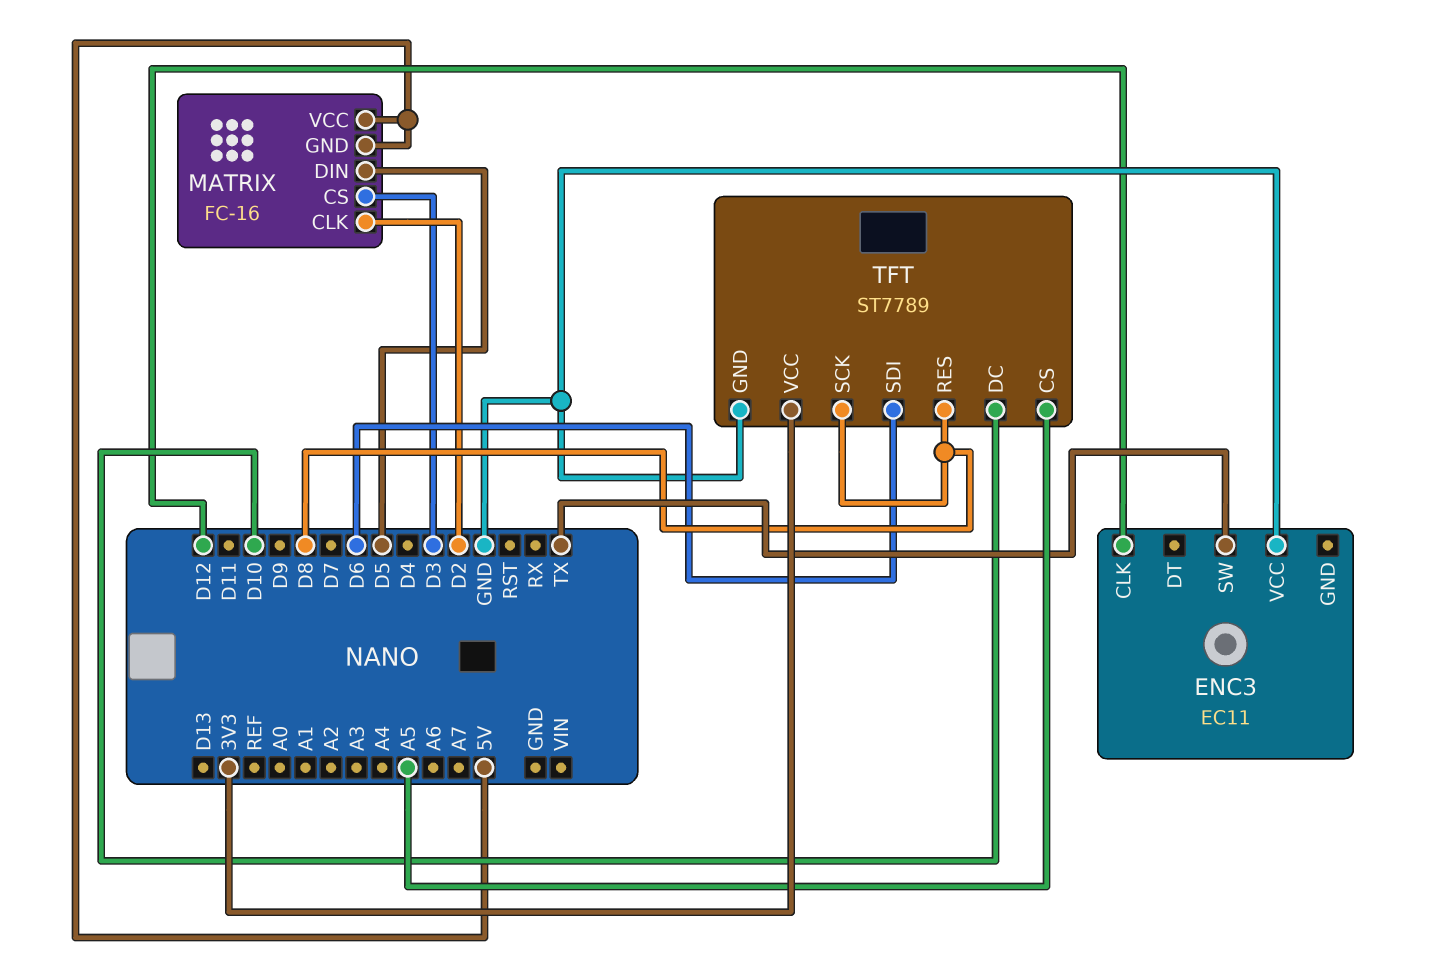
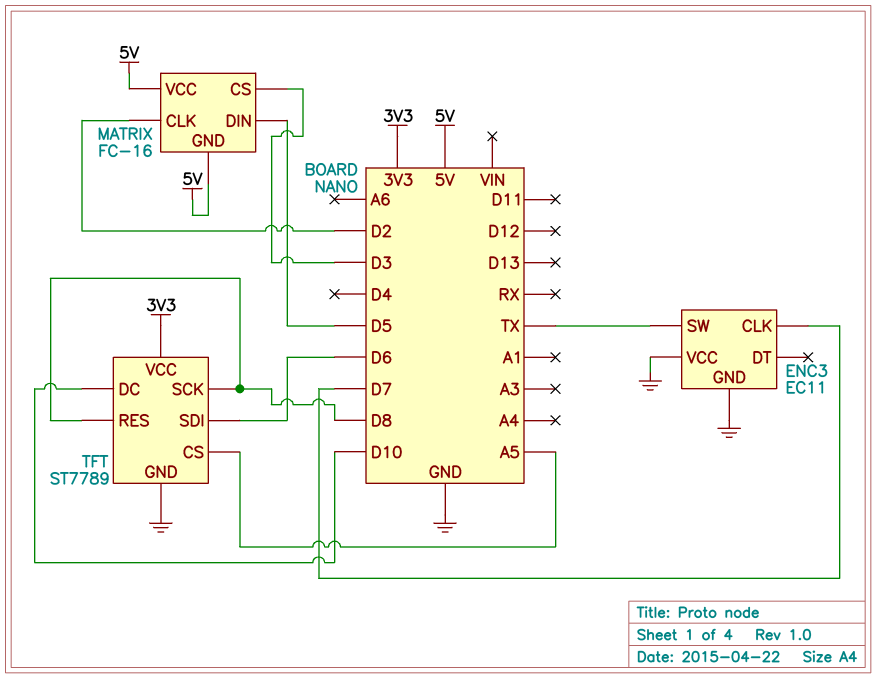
ENC3 pin CLK: D12 -> D7
ENC3 pin GND: none -> GND

